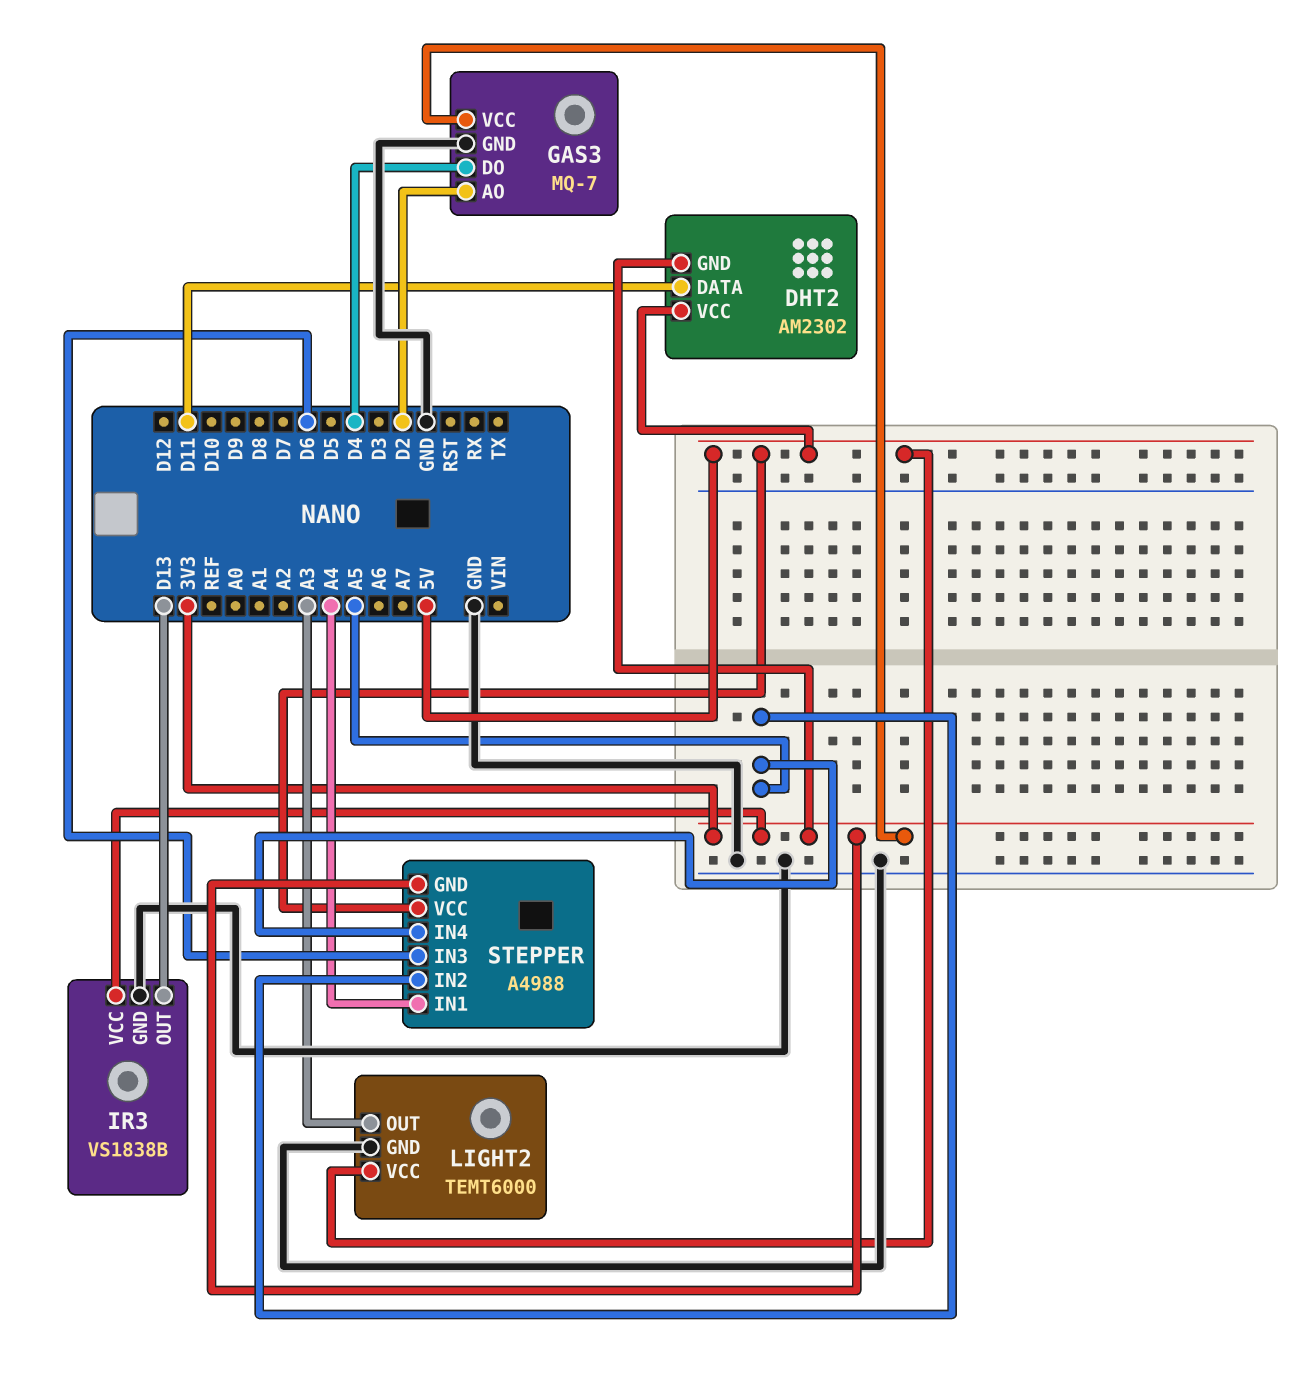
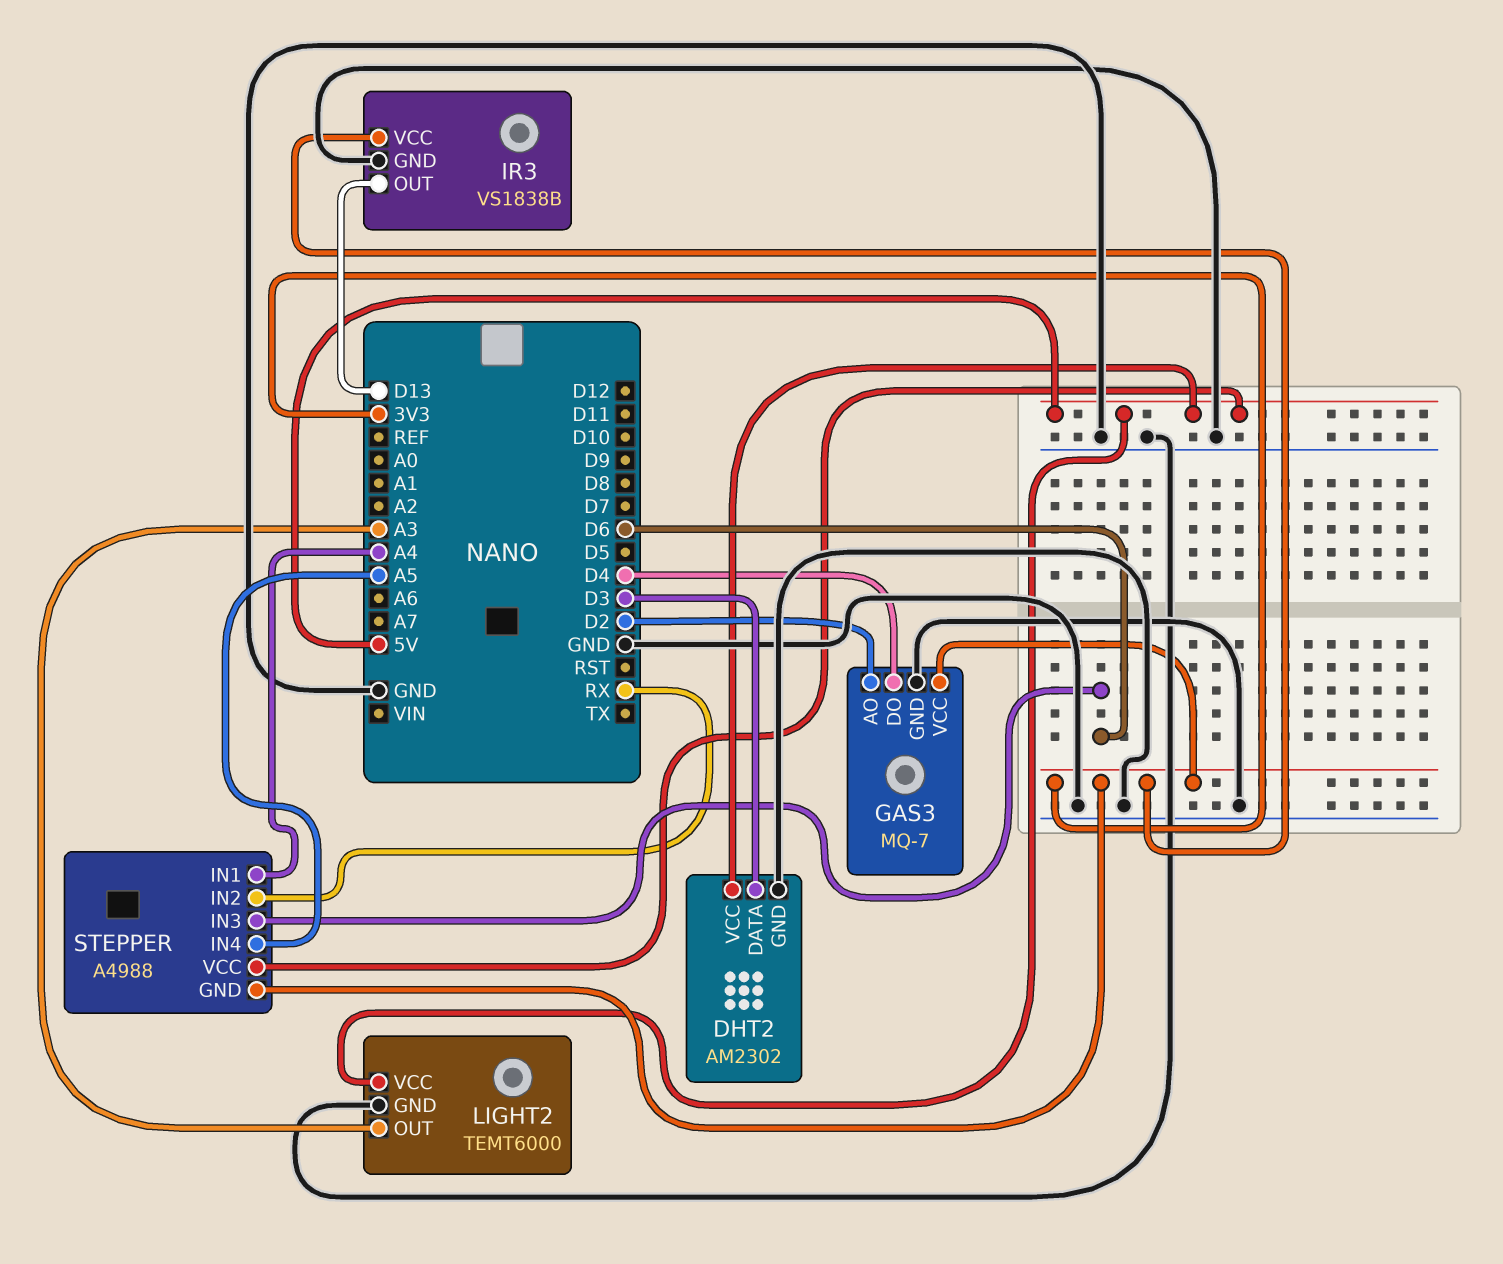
DHT2 pin DATA: D11 -> D3
DHT2 pin GND: 3V3 -> GND
STEPPER pin IN2: A5 -> RX

